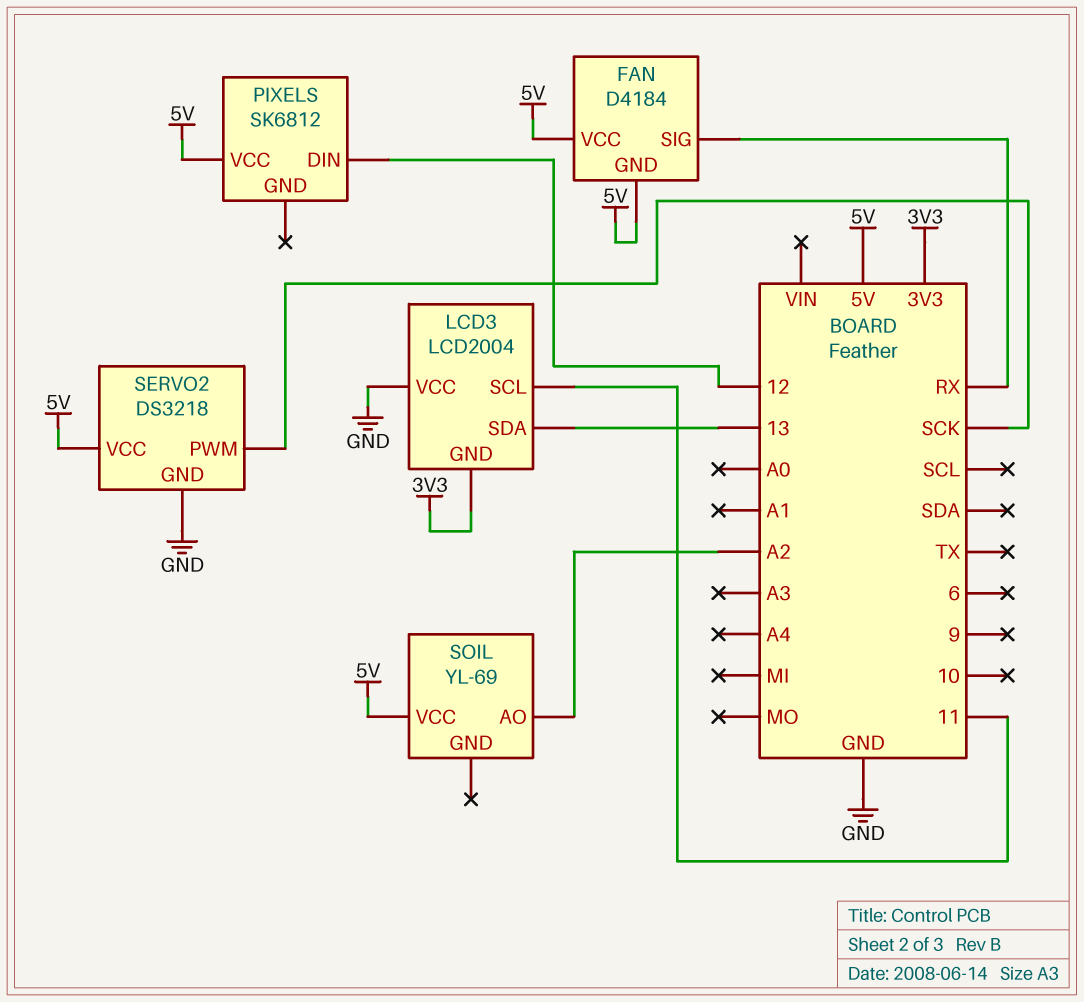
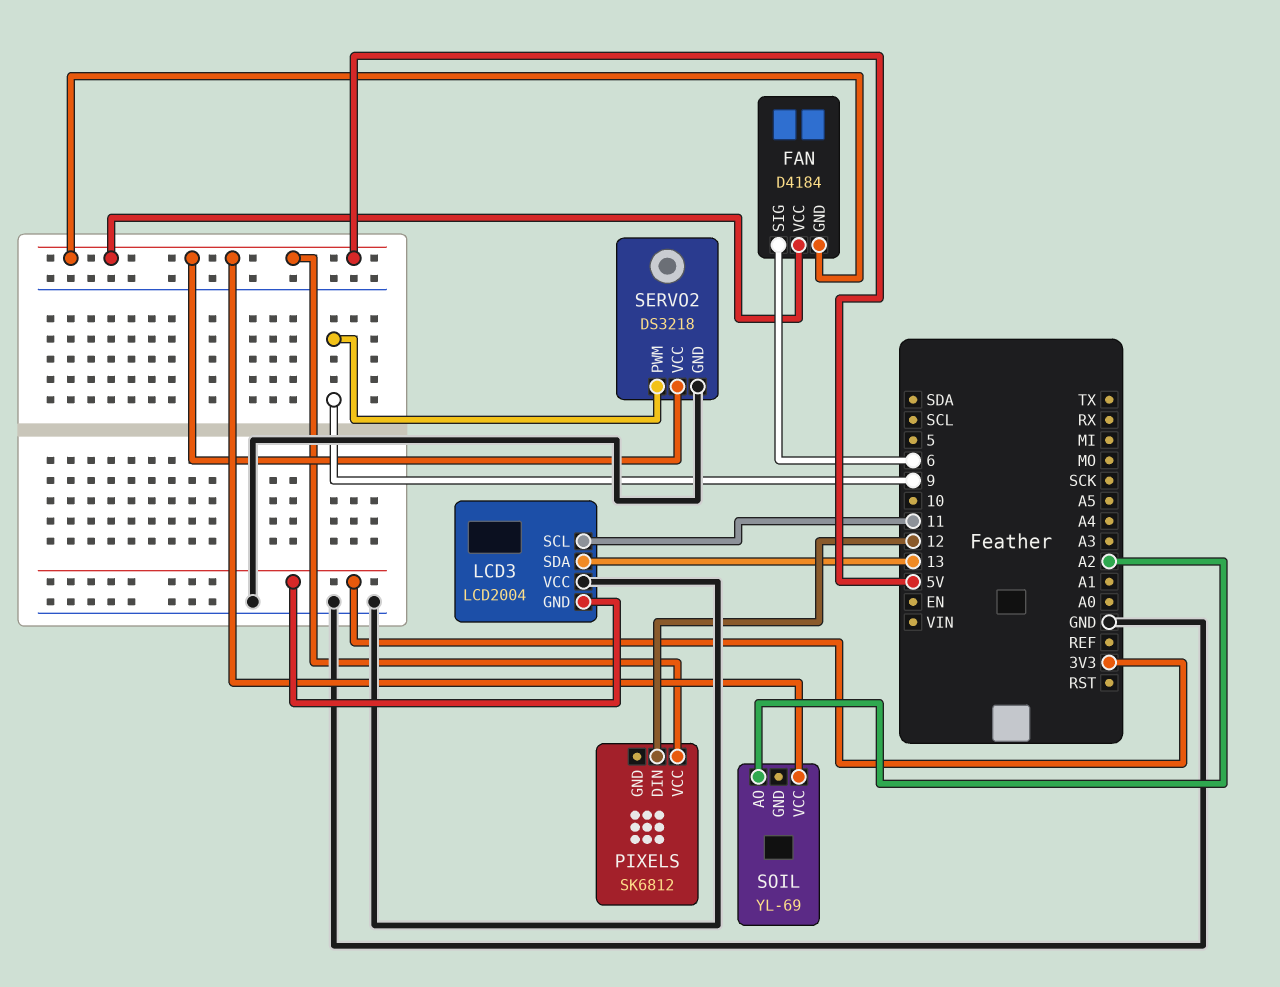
FAN pin SIG: RX -> 6
SERVO2 pin PWM: SCK -> 9

